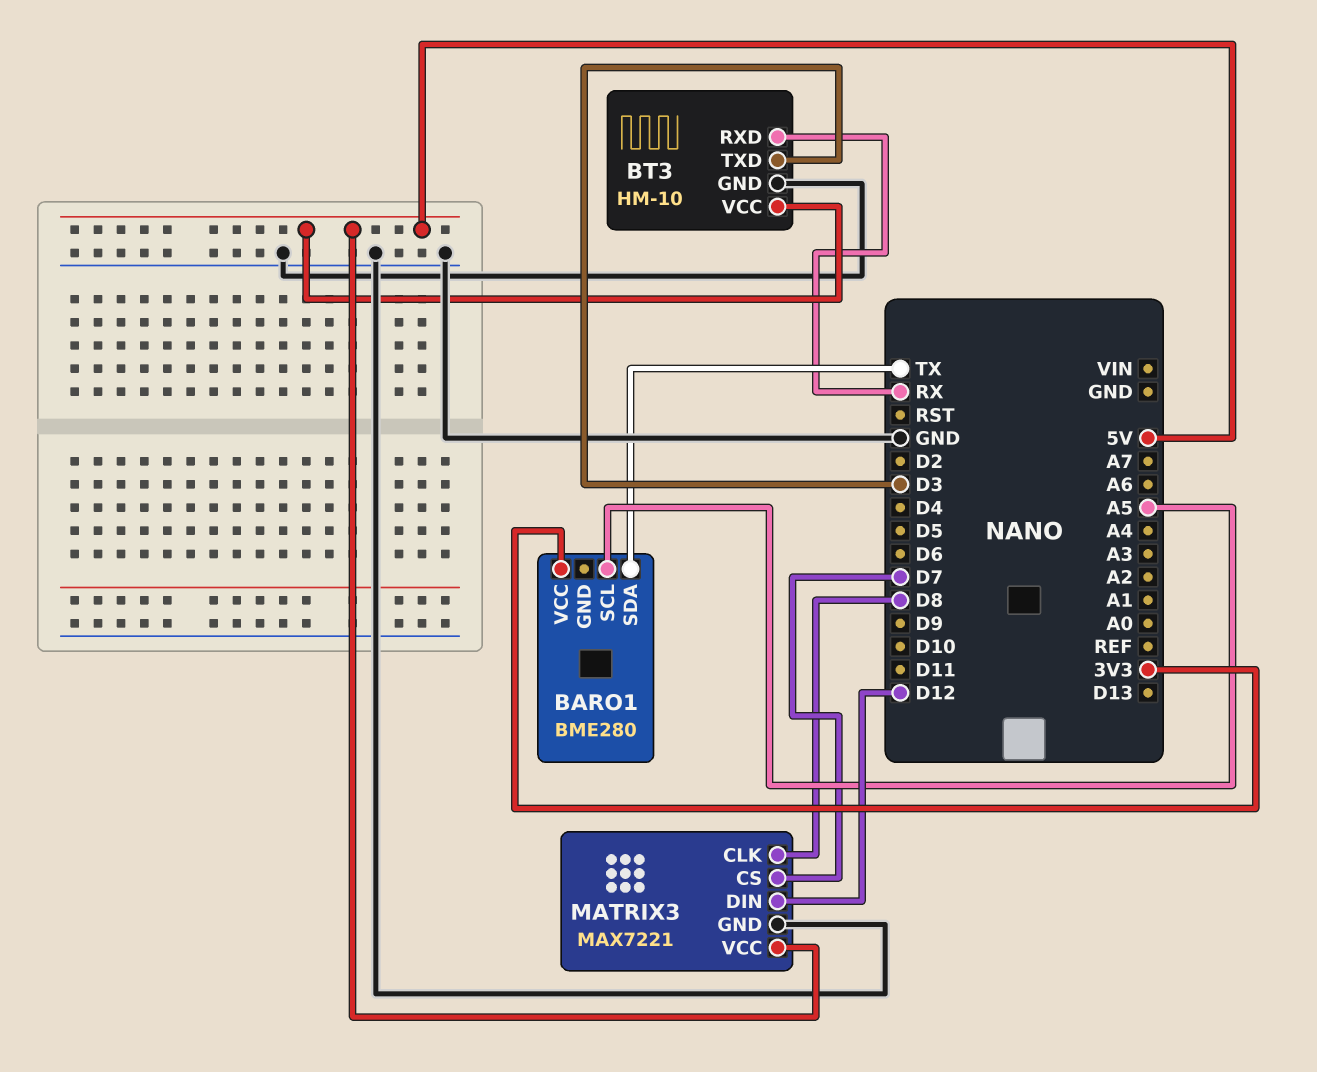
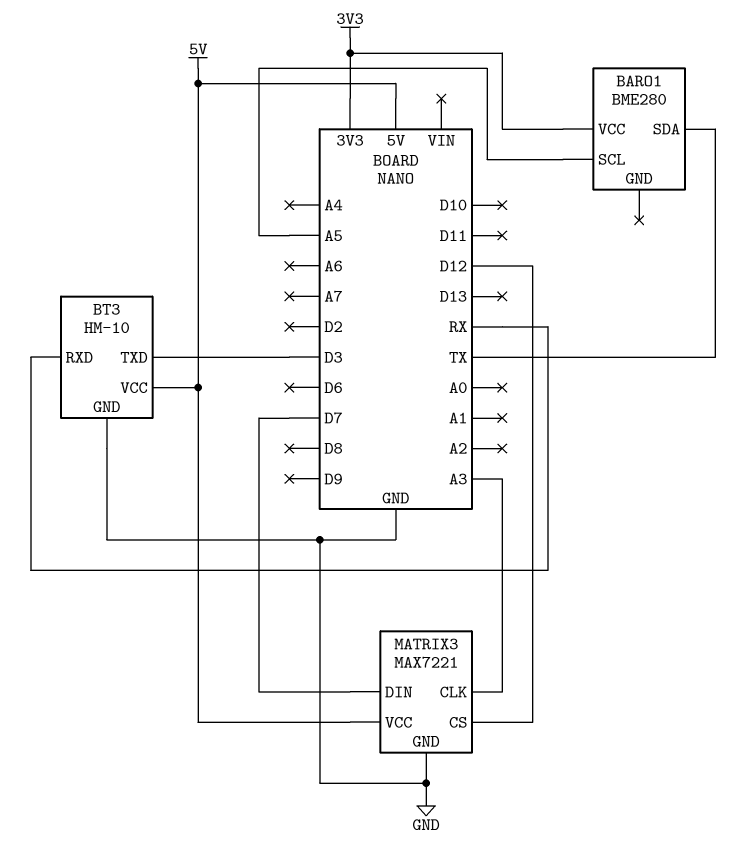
MATRIX3 pin CLK: D8 -> A3
MATRIX3 pin CS: D7 -> D12
MATRIX3 pin DIN: D12 -> D7

